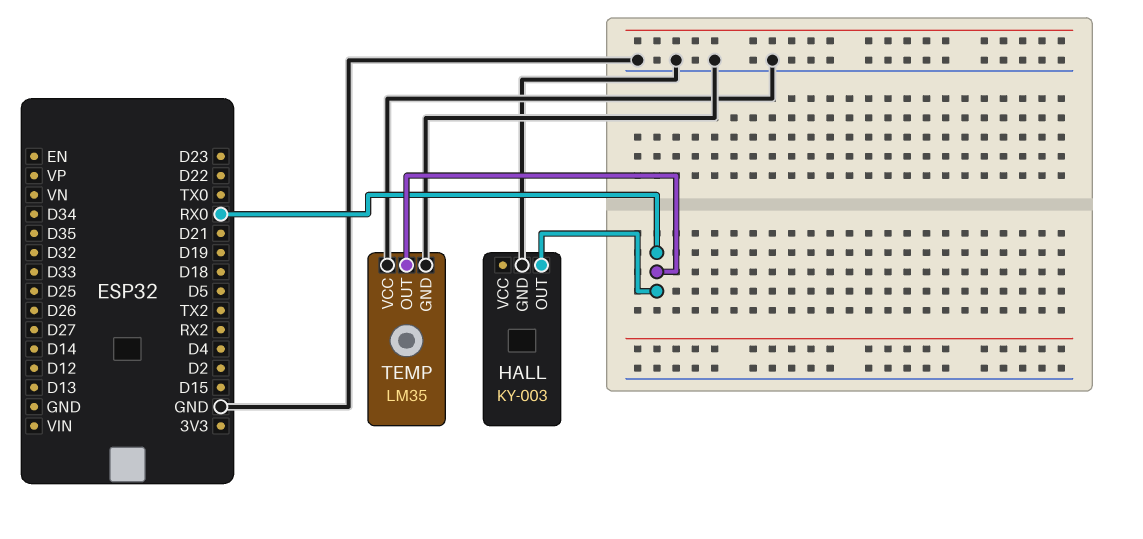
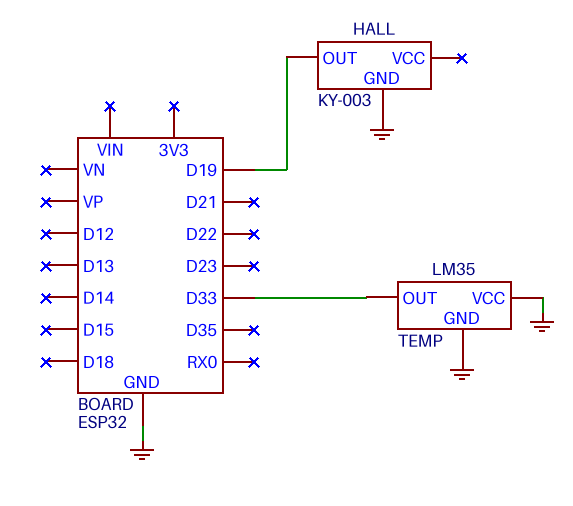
HALL pin OUT: RX0 -> D19
TEMP pin OUT: RX0 -> D33

